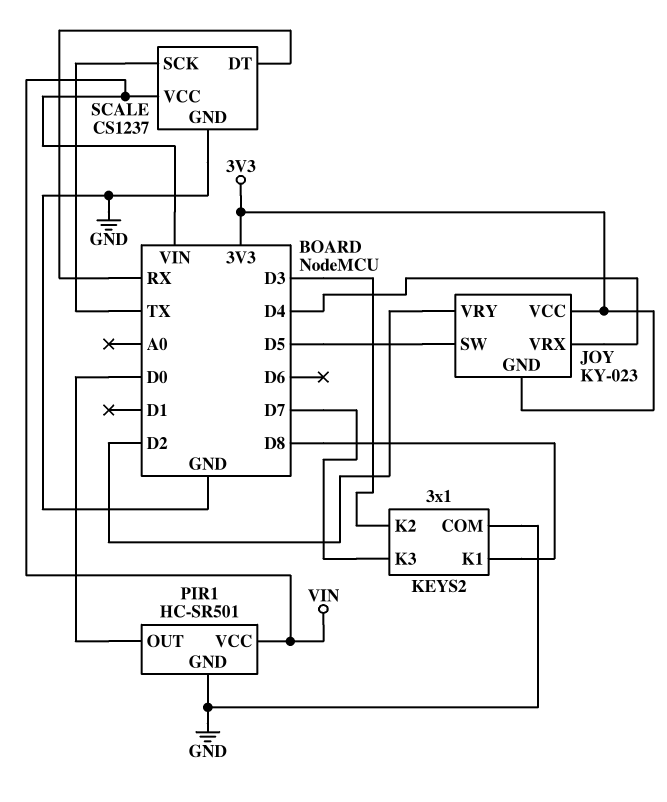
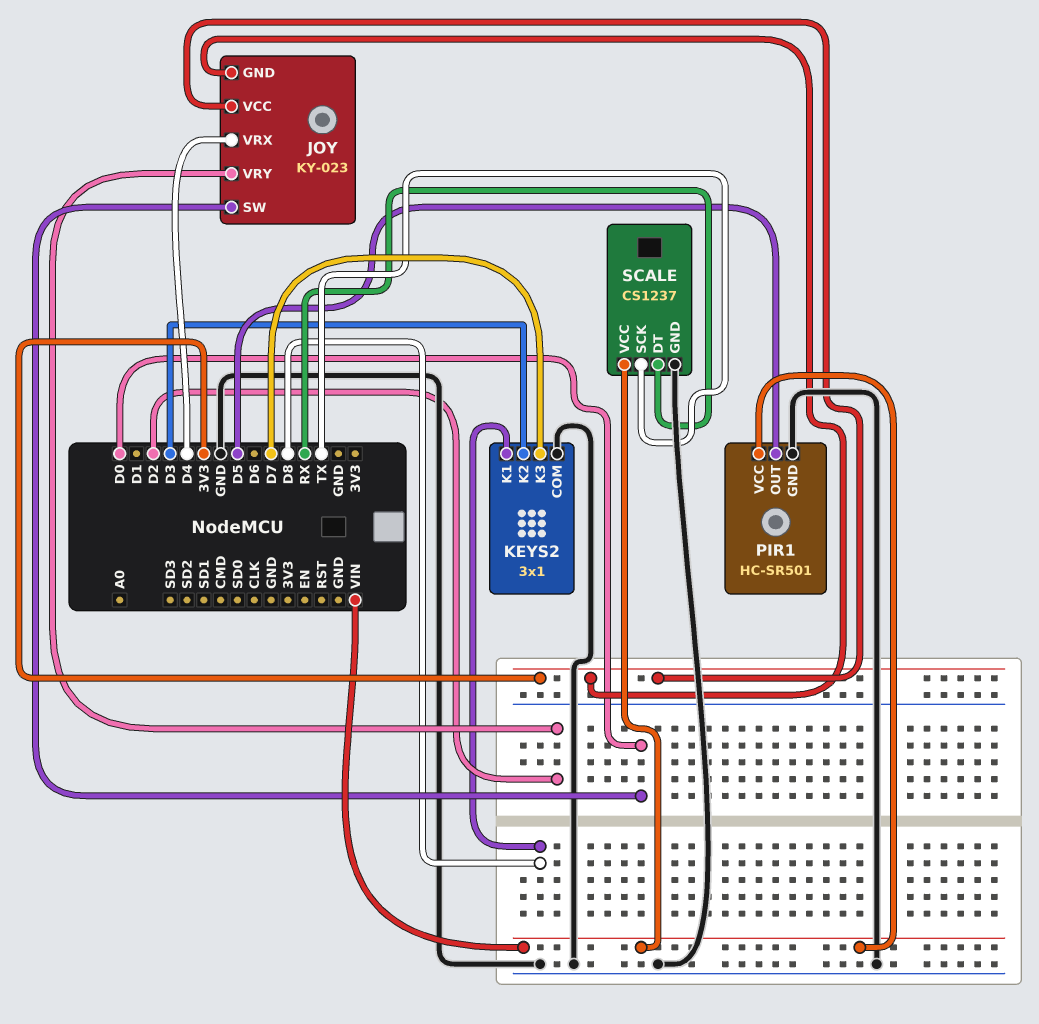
JOY pin SW: D5 -> D0
PIR1 pin OUT: D0 -> D5

